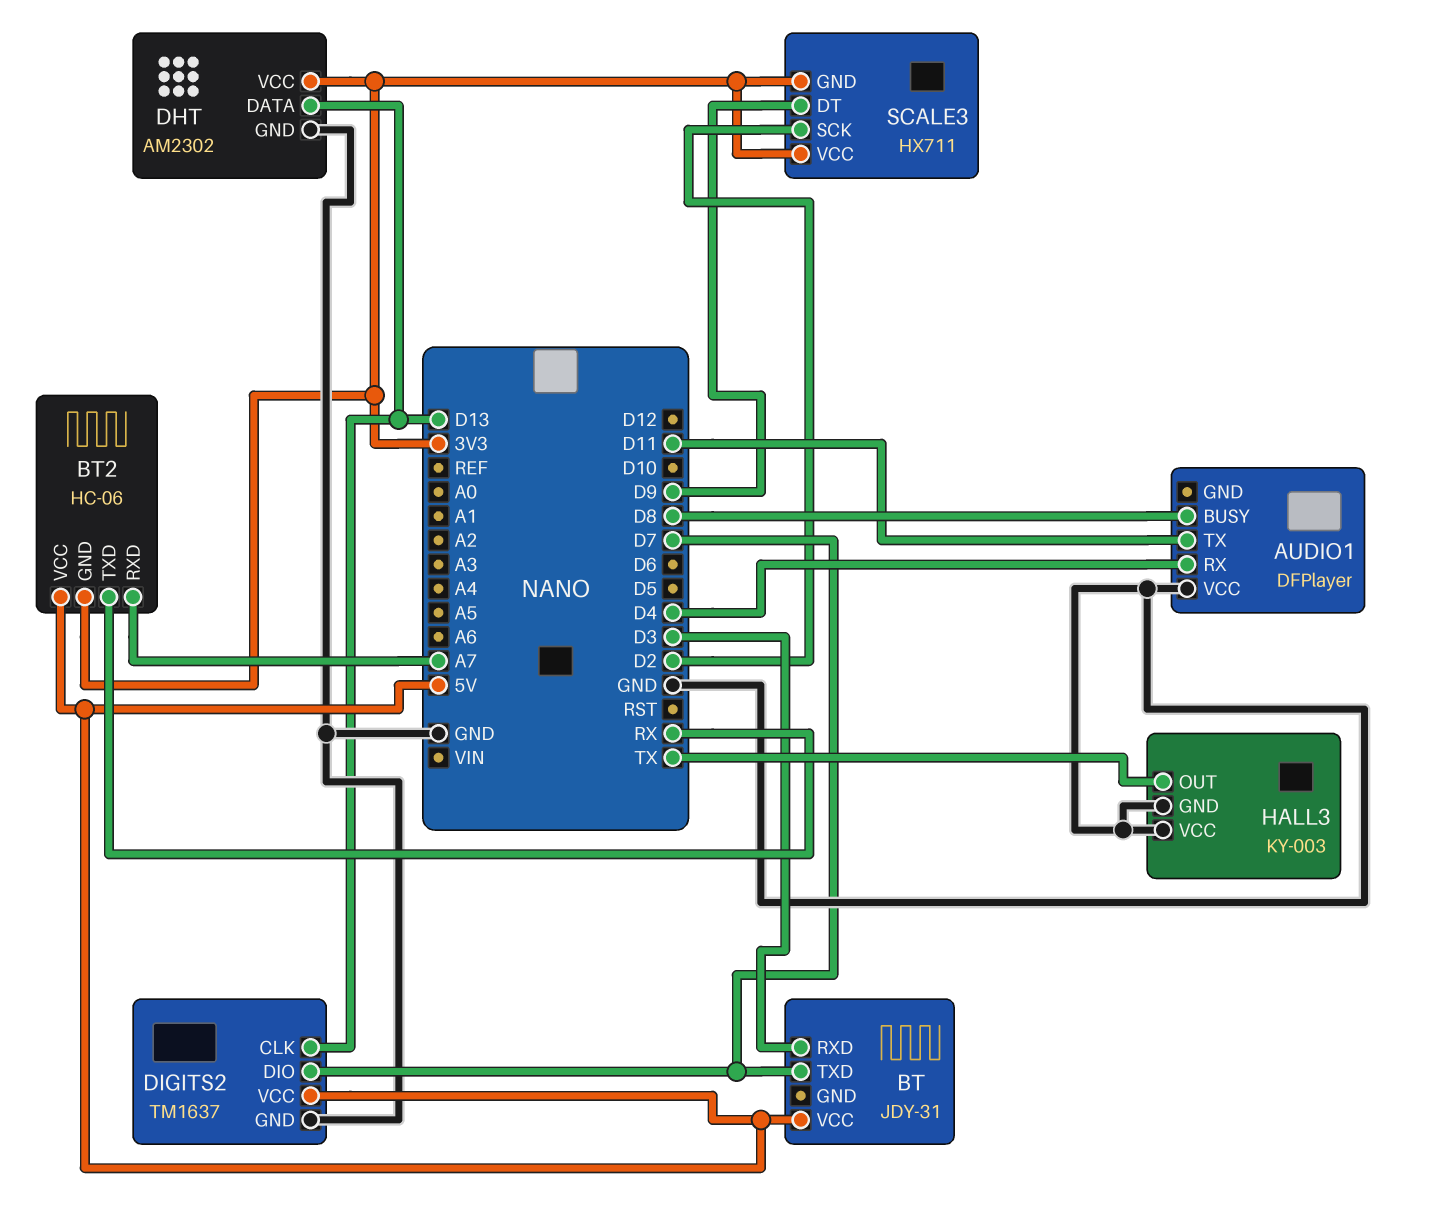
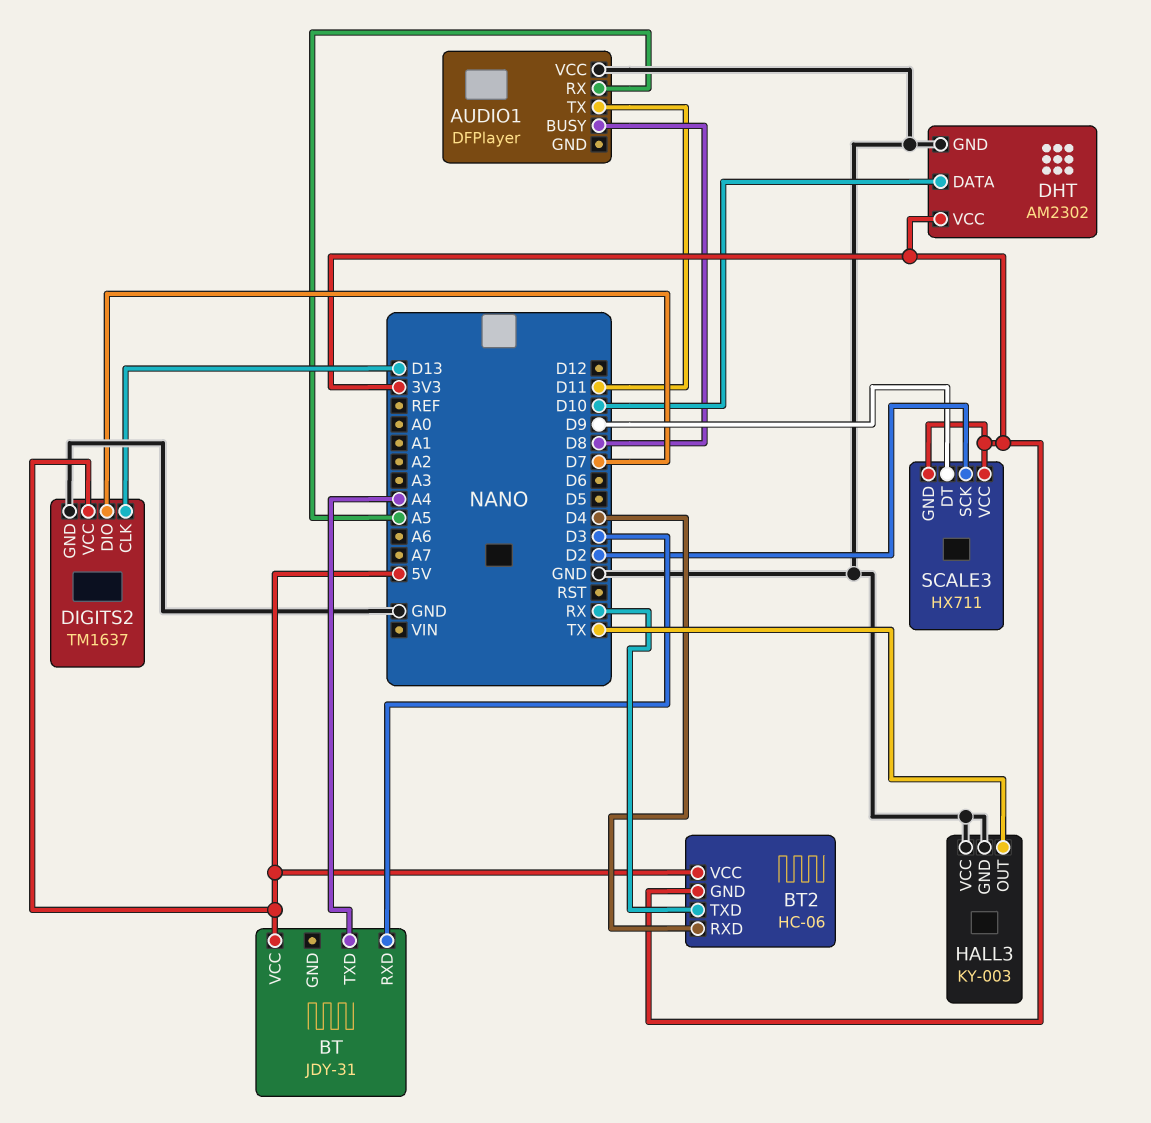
AUDIO1 pin RX: D4 -> A5
BT pin TXD: D7 -> A4
BT2 pin RXD: A7 -> D4
DHT pin DATA: D13 -> D10

